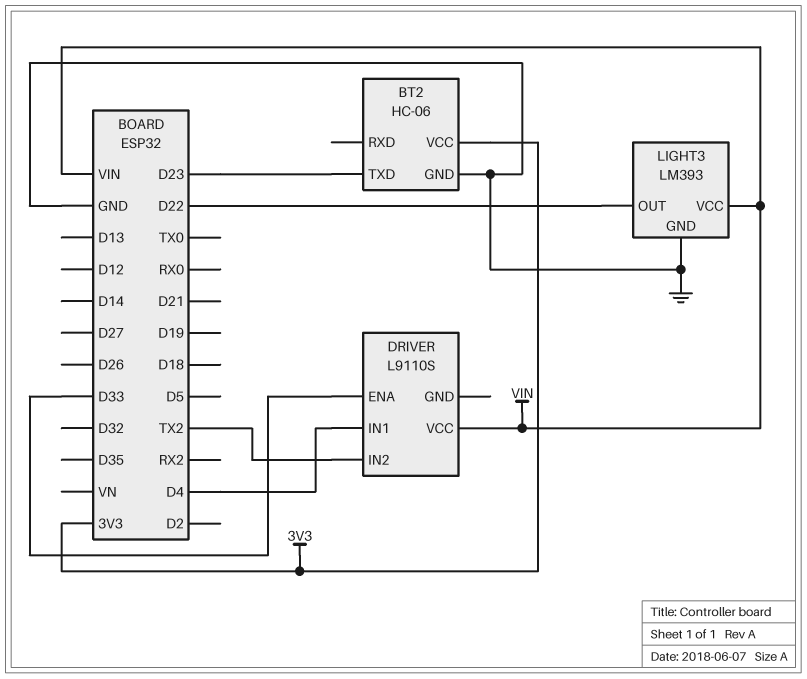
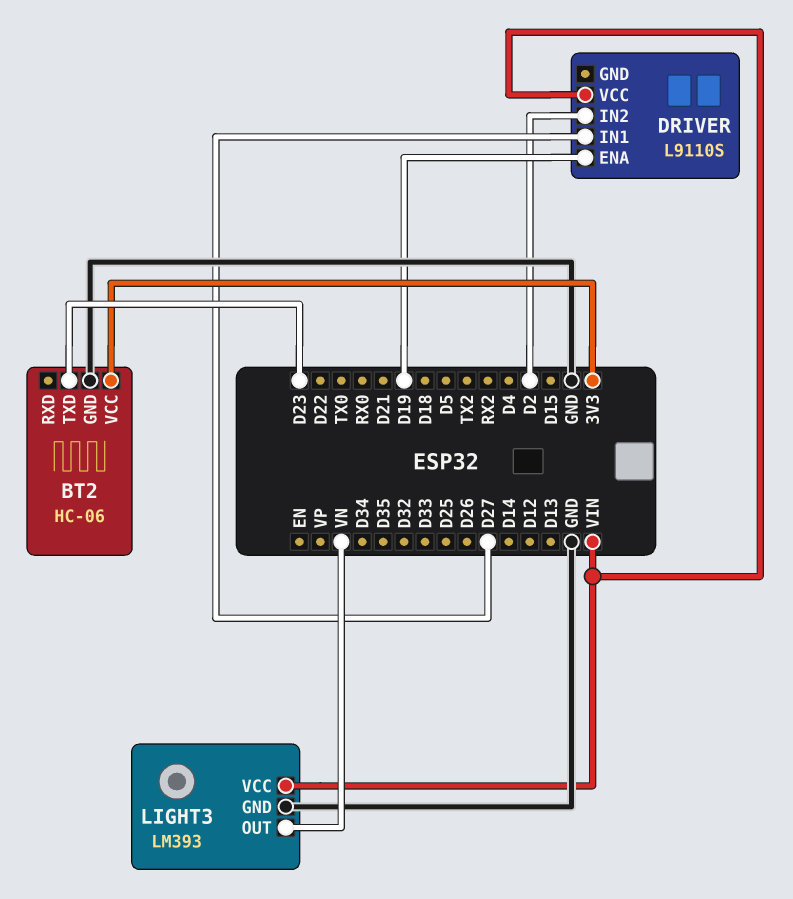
DRIVER pin ENA: D33 -> D19
DRIVER pin IN1: D4 -> D27
DRIVER pin IN2: TX2 -> D2
LIGHT3 pin OUT: D22 -> VN

